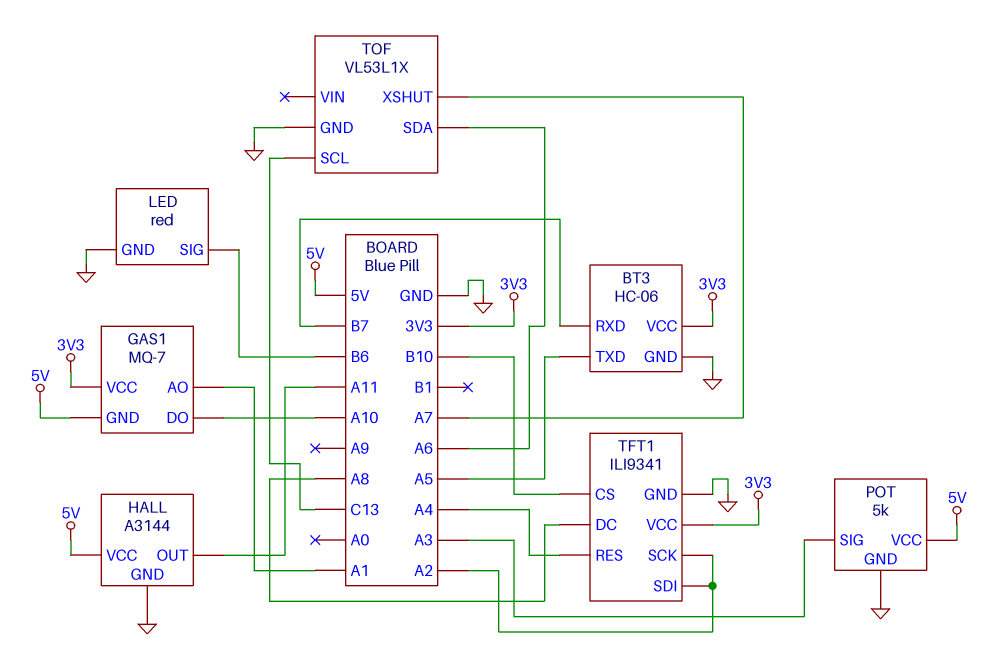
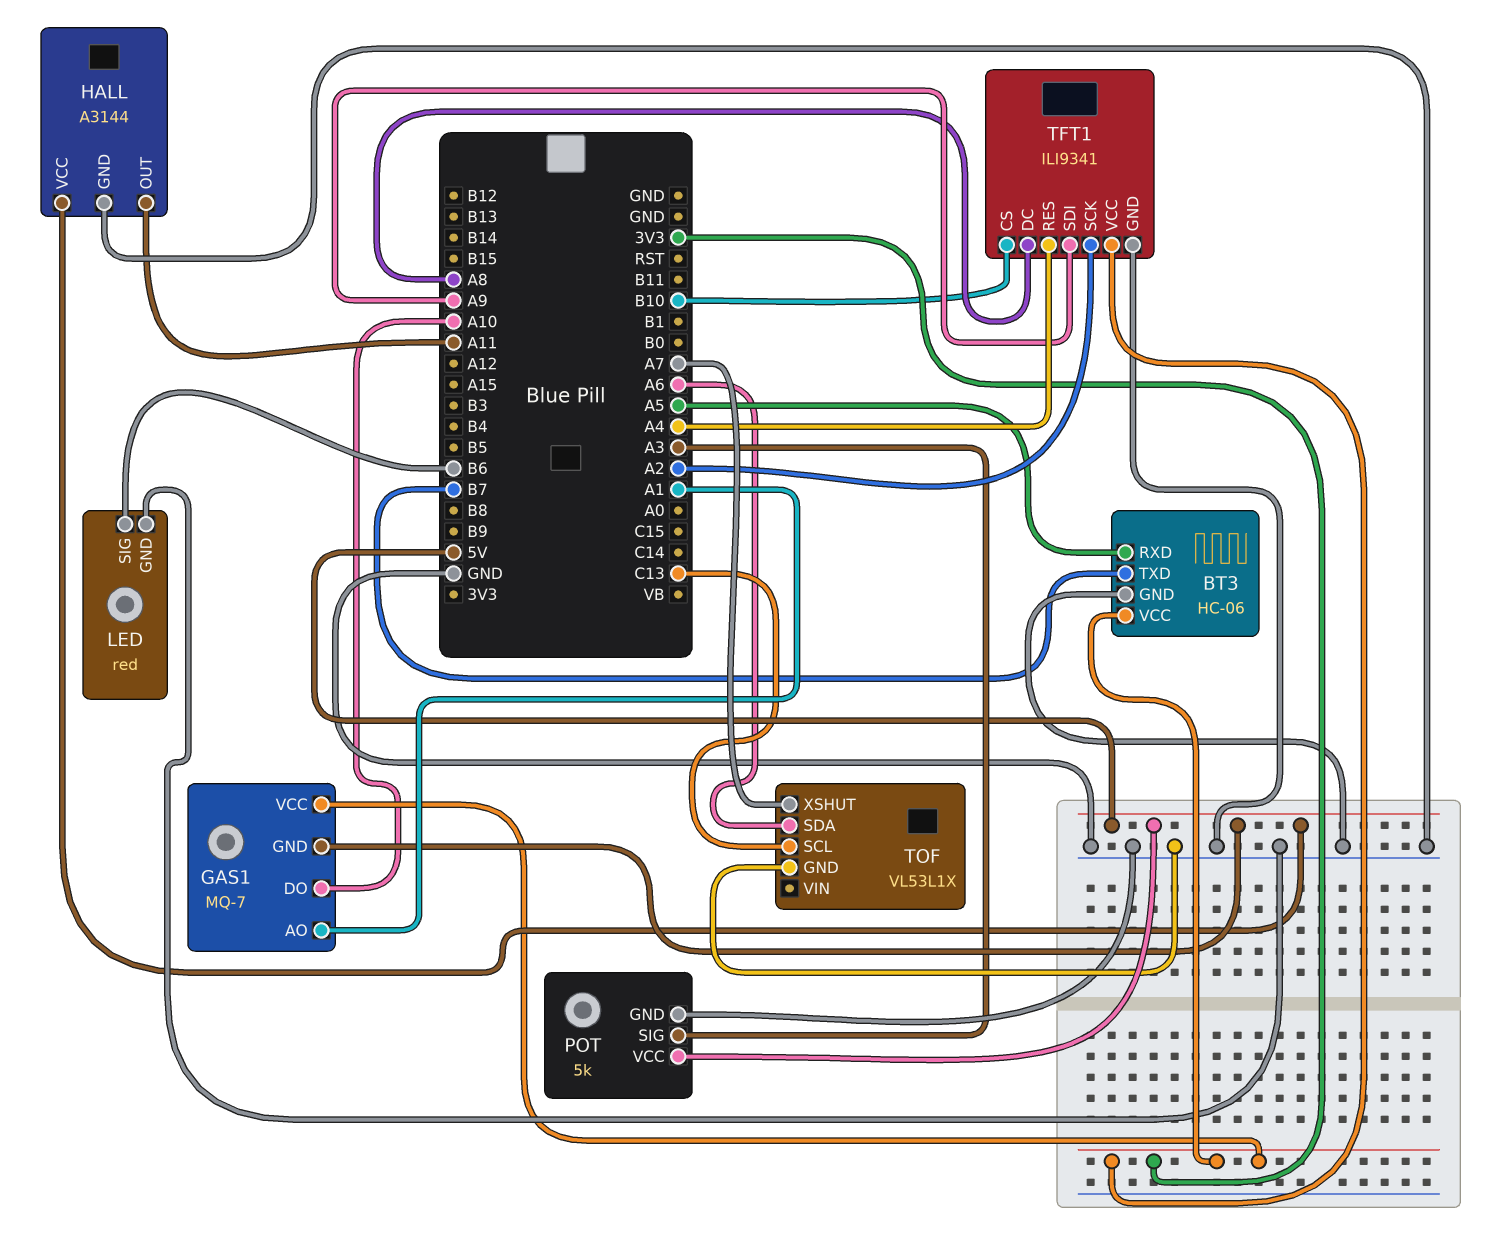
BT3 pin RXD: B7 -> A5
BT3 pin TXD: A5 -> B7
TFT1 pin SDI: A2 -> A9

